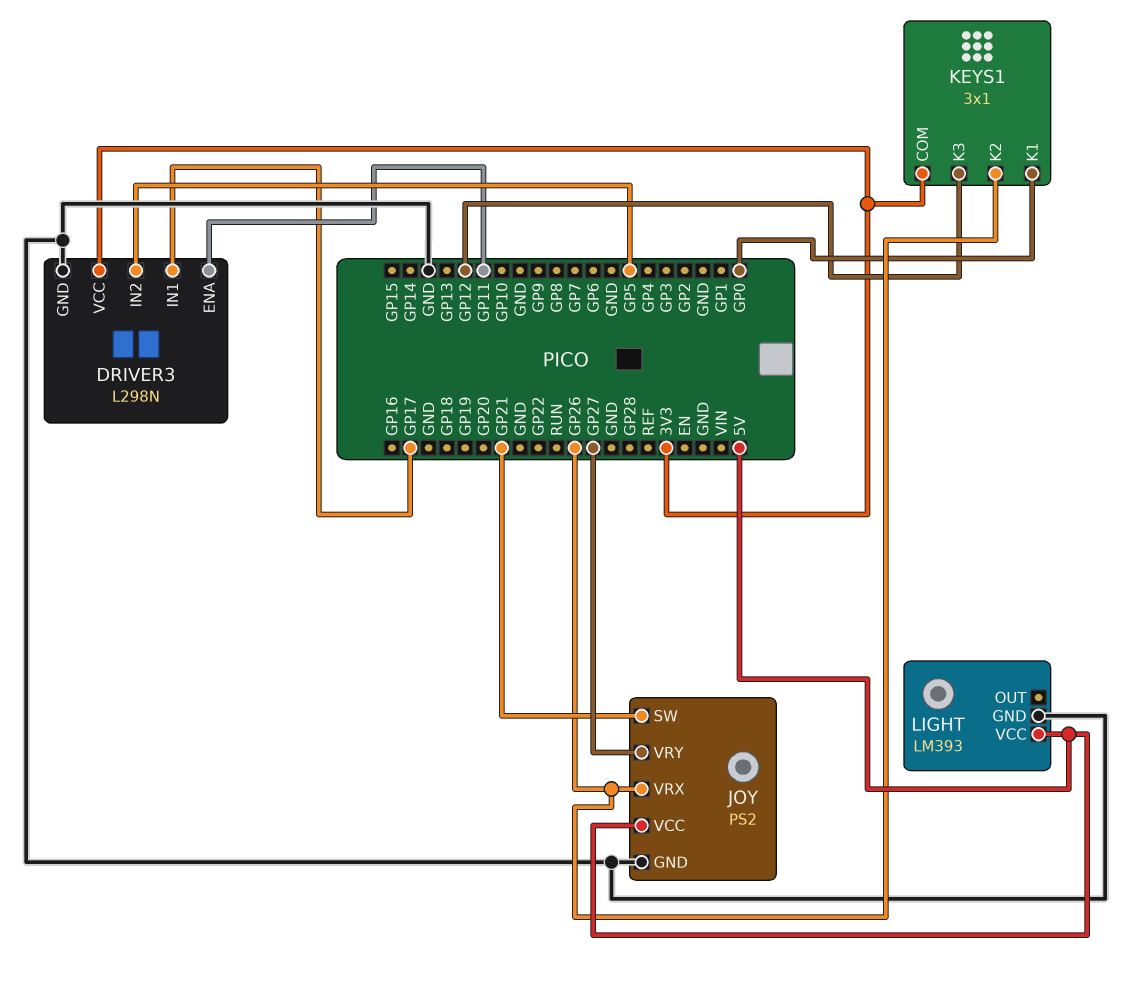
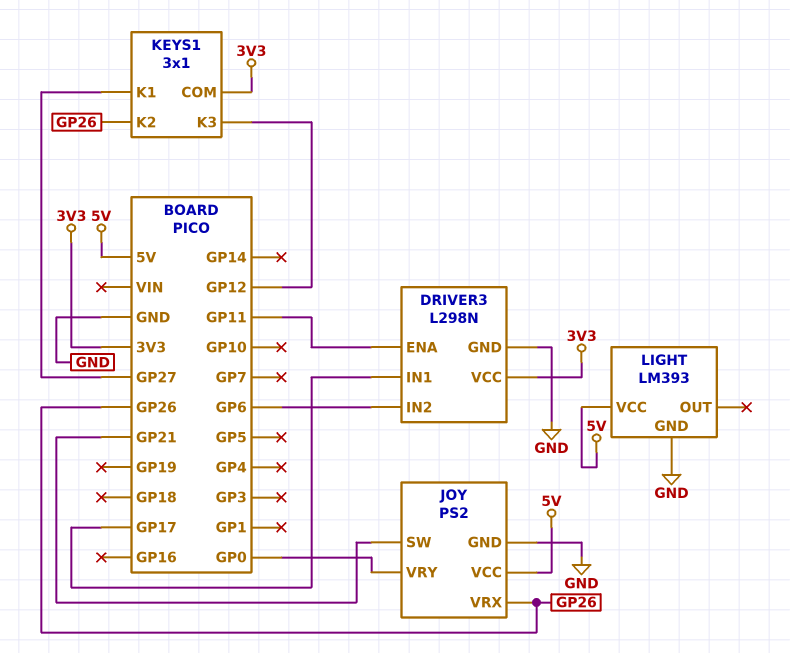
DRIVER3 pin IN2: GP5 -> GP6
JOY pin VRY: GP27 -> GP0
KEYS1 pin K1: GP0 -> GP27

